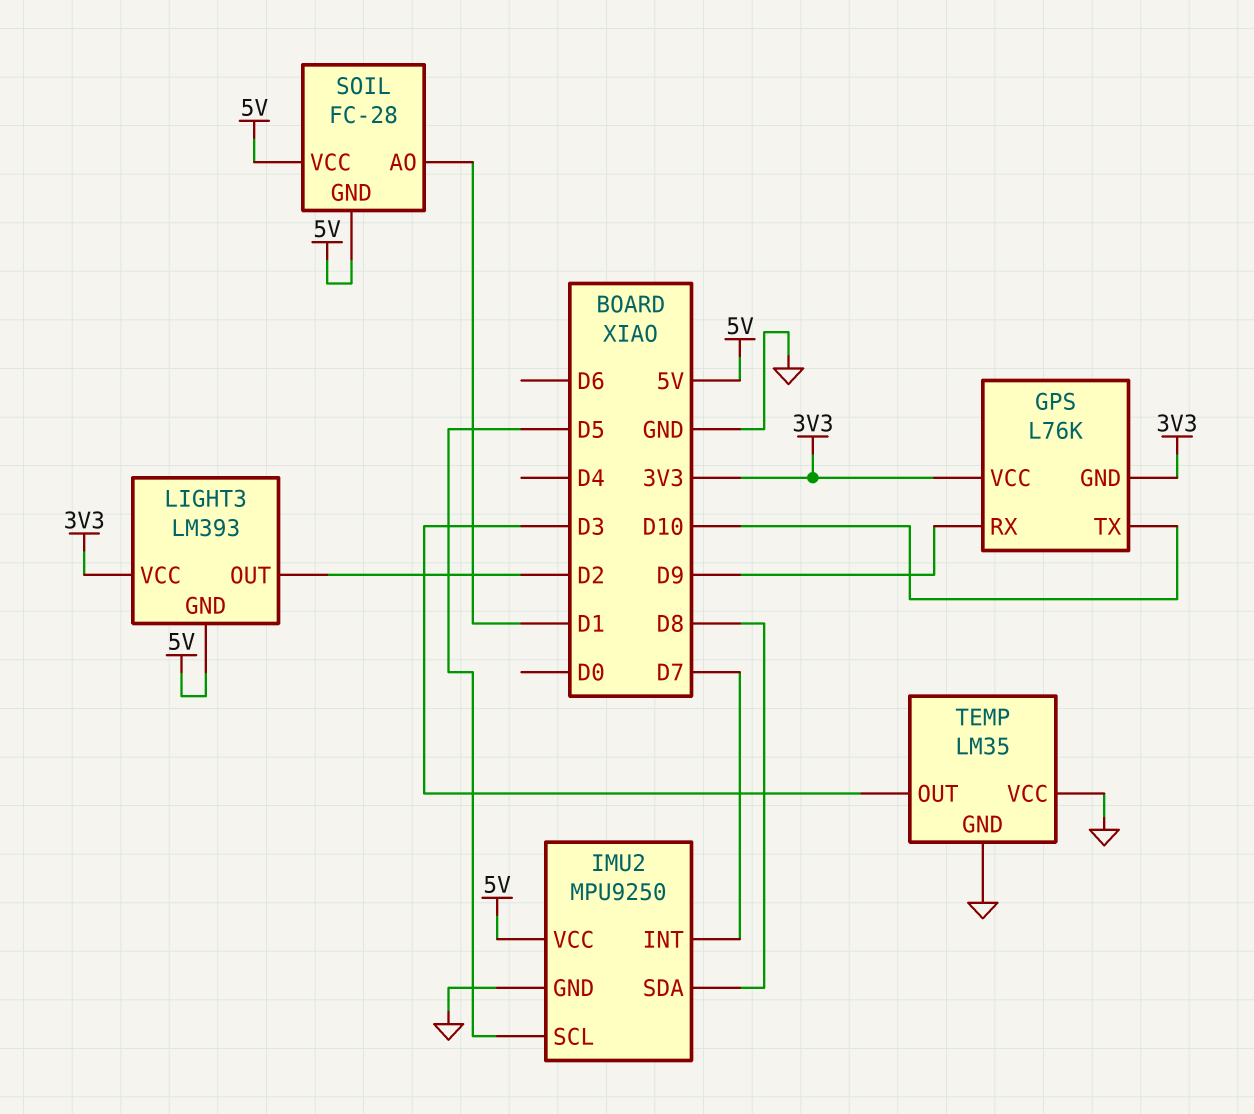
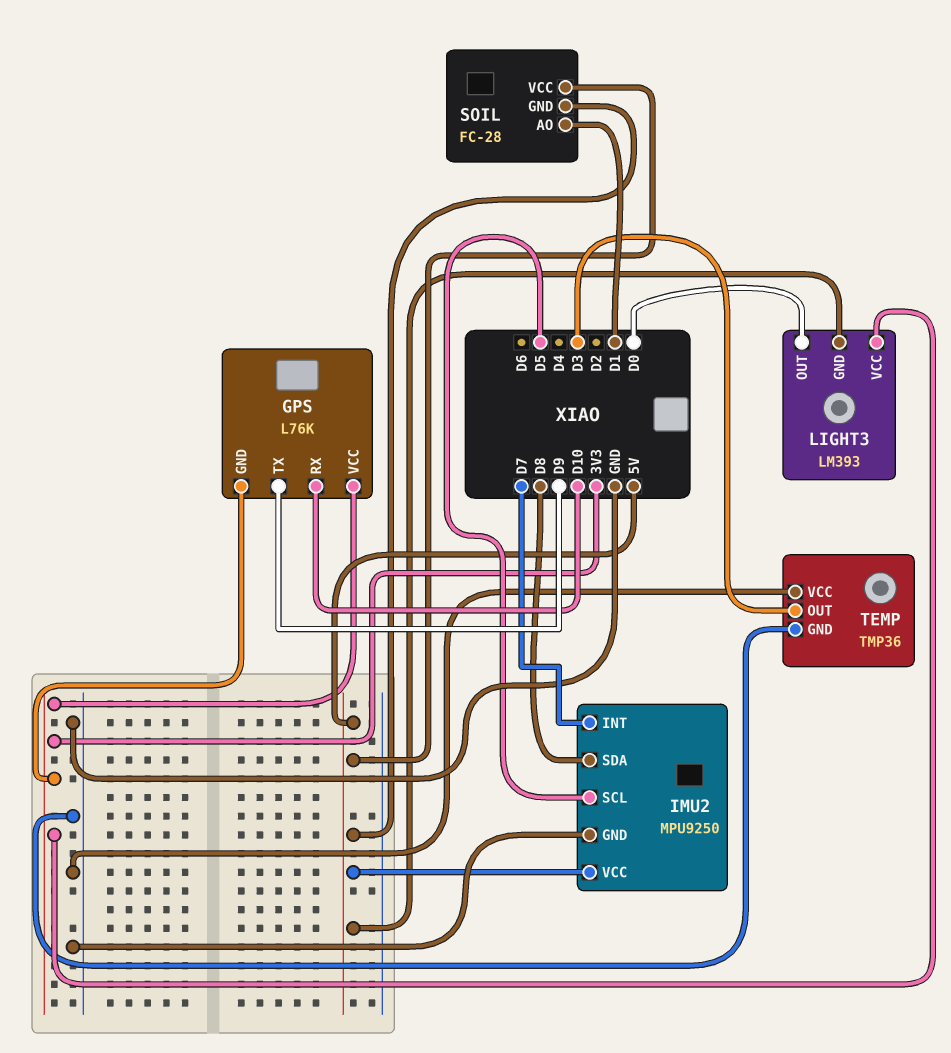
GPS pin RX: D9 -> D10
GPS pin TX: D10 -> D9
LIGHT3 pin OUT: D2 -> D0
TEMP: LM35 -> TMP36

